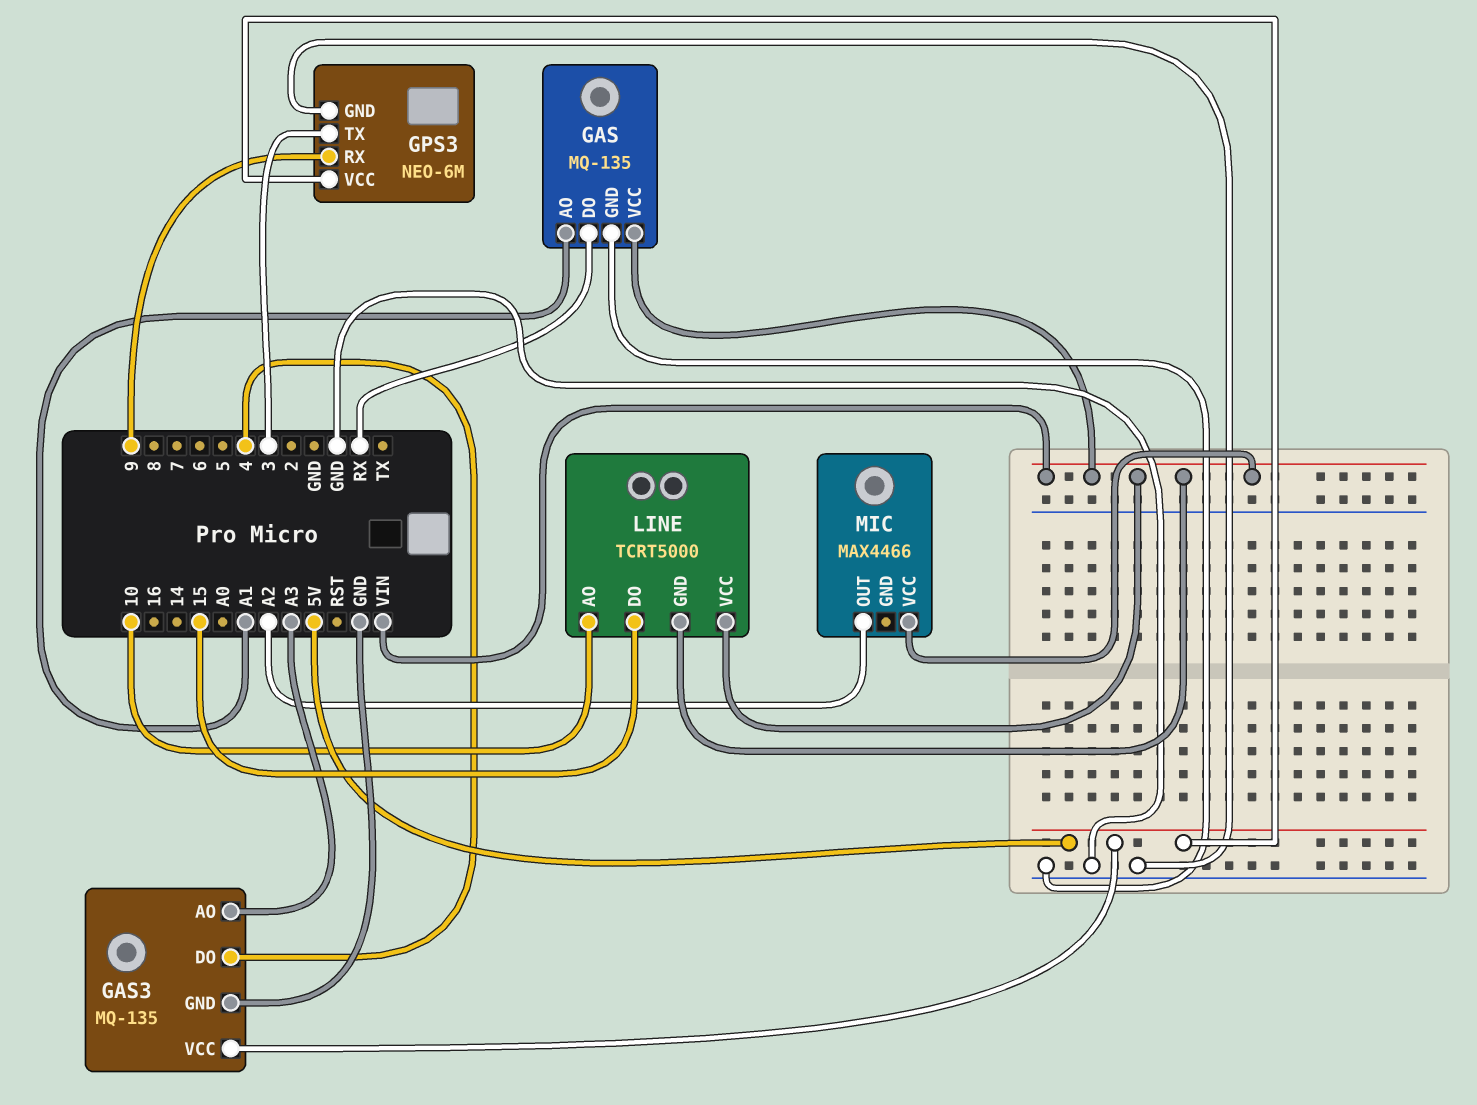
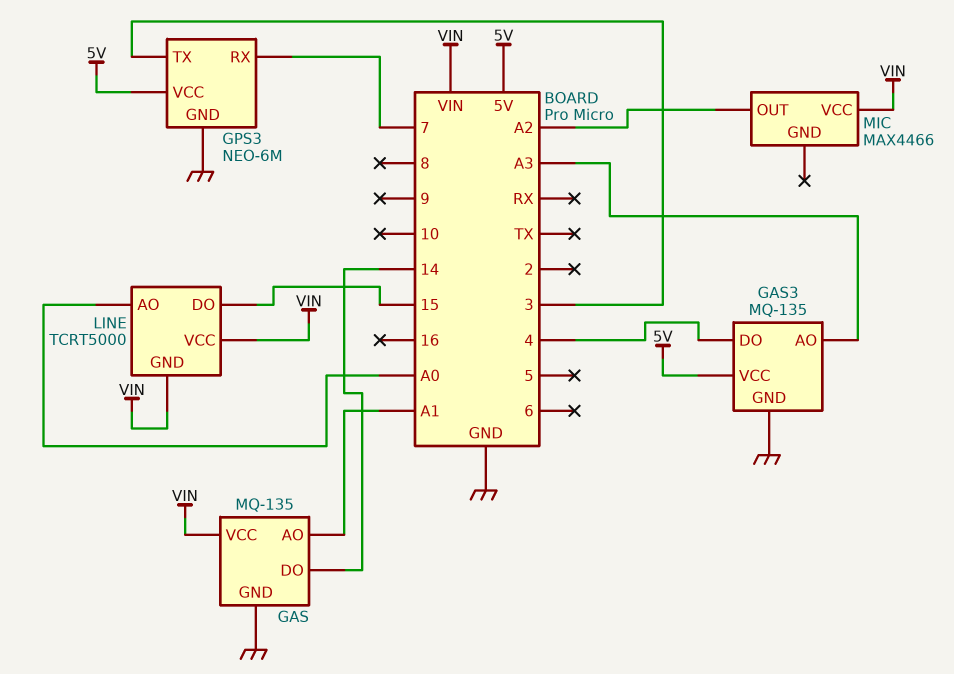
GAS pin DO: RX -> 14
GPS3 pin RX: 9 -> 7
LINE pin AO: 10 -> A0

